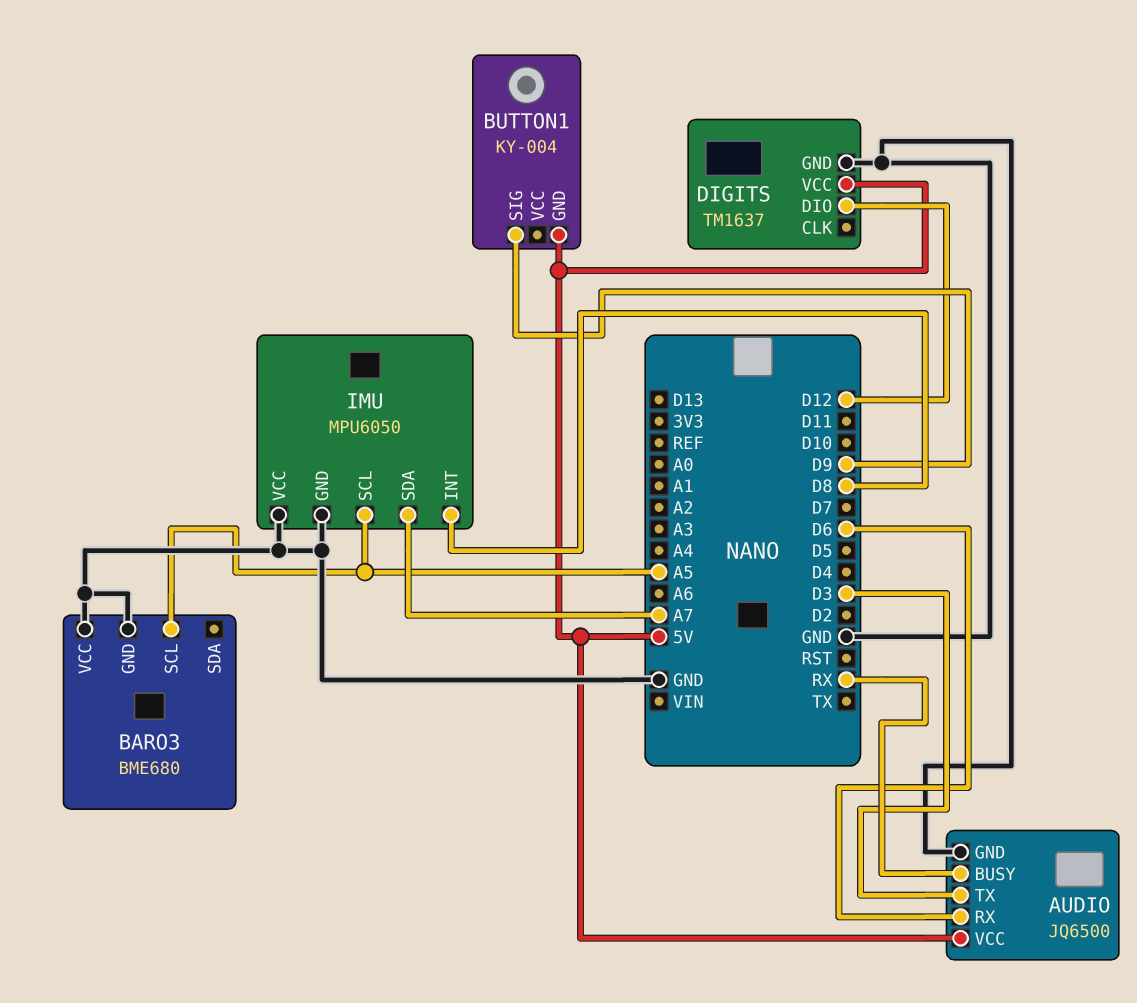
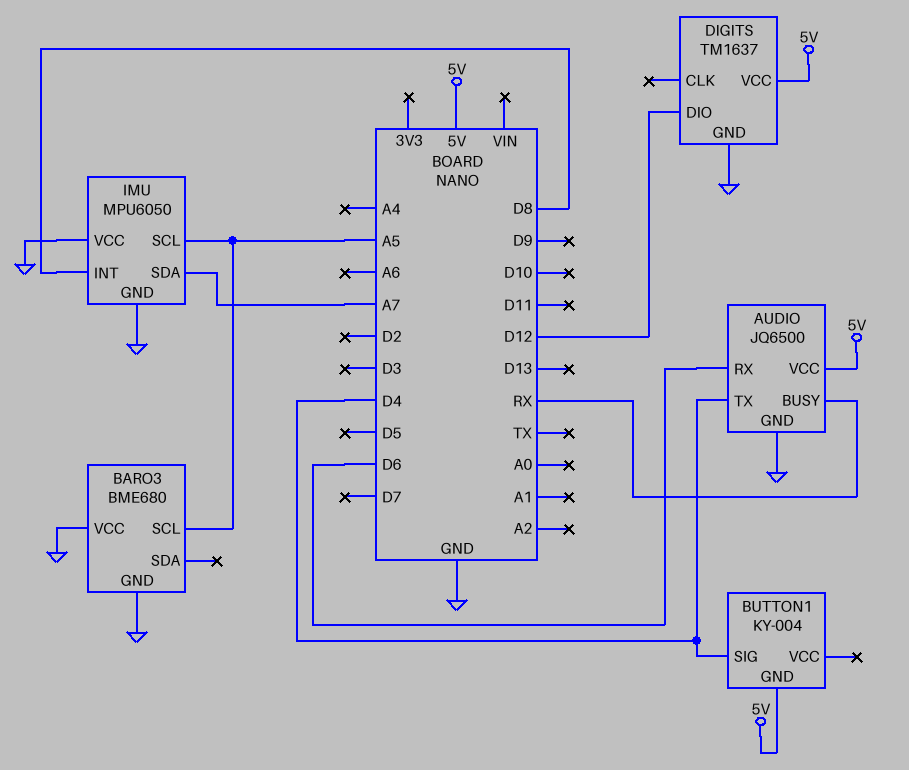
AUDIO pin TX: D3 -> D4
BUTTON1 pin SIG: D9 -> D4

